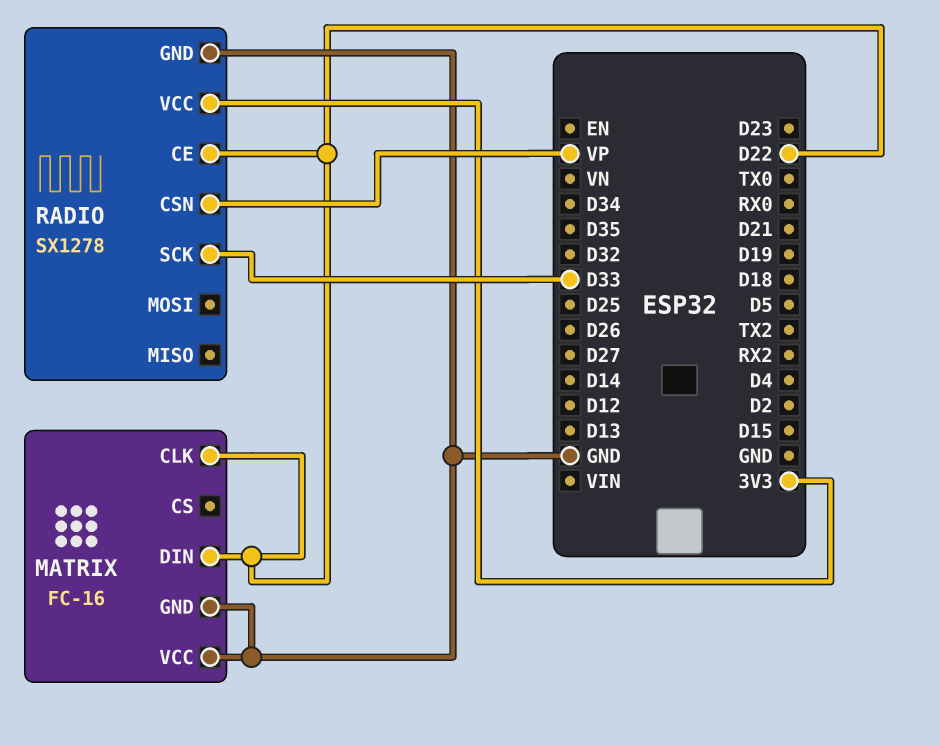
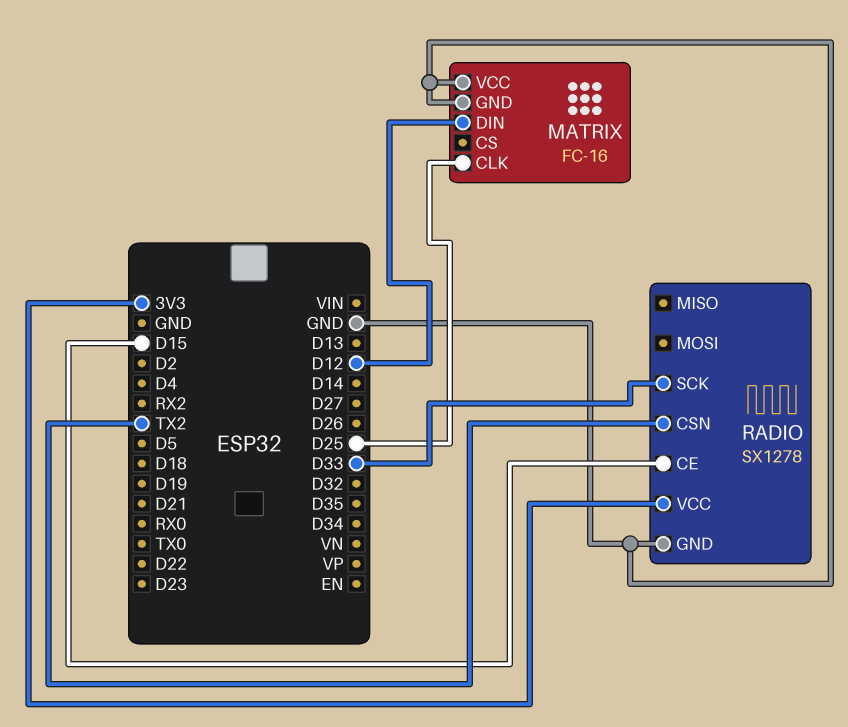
MATRIX pin CLK: D22 -> D25
MATRIX pin DIN: D22 -> D12
RADIO pin CE: D22 -> D15
RADIO pin CSN: VP -> TX2

